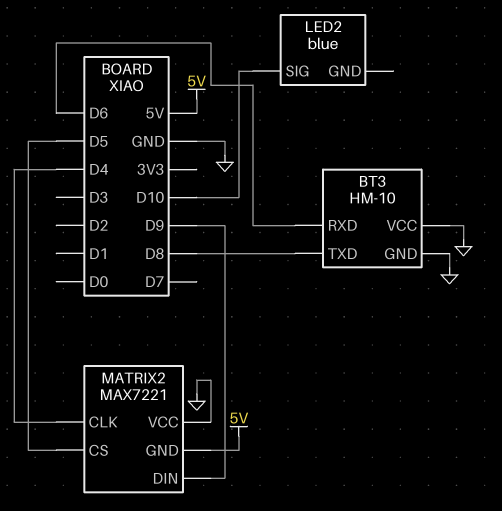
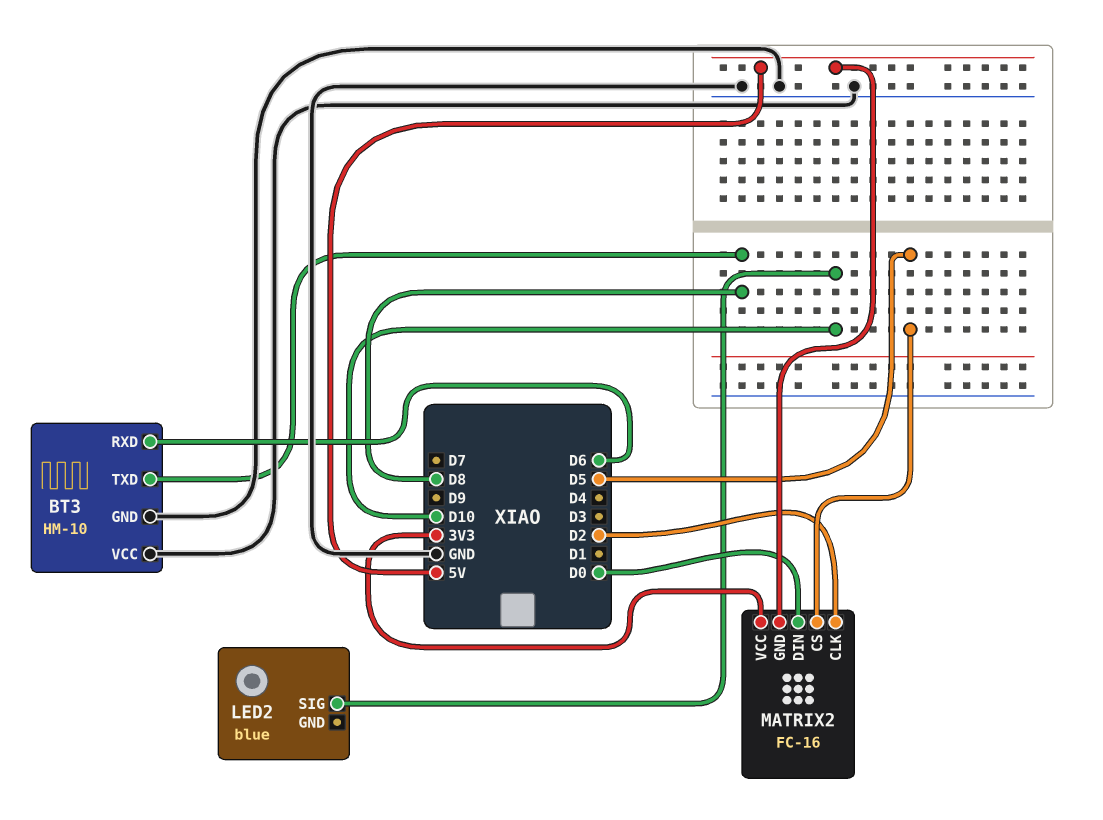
MATRIX2: MAX7221 -> FC-16
MATRIX2 pin CLK: D4 -> D2
MATRIX2 pin DIN: D9 -> D0
MATRIX2 pin VCC: GND -> 3V3

